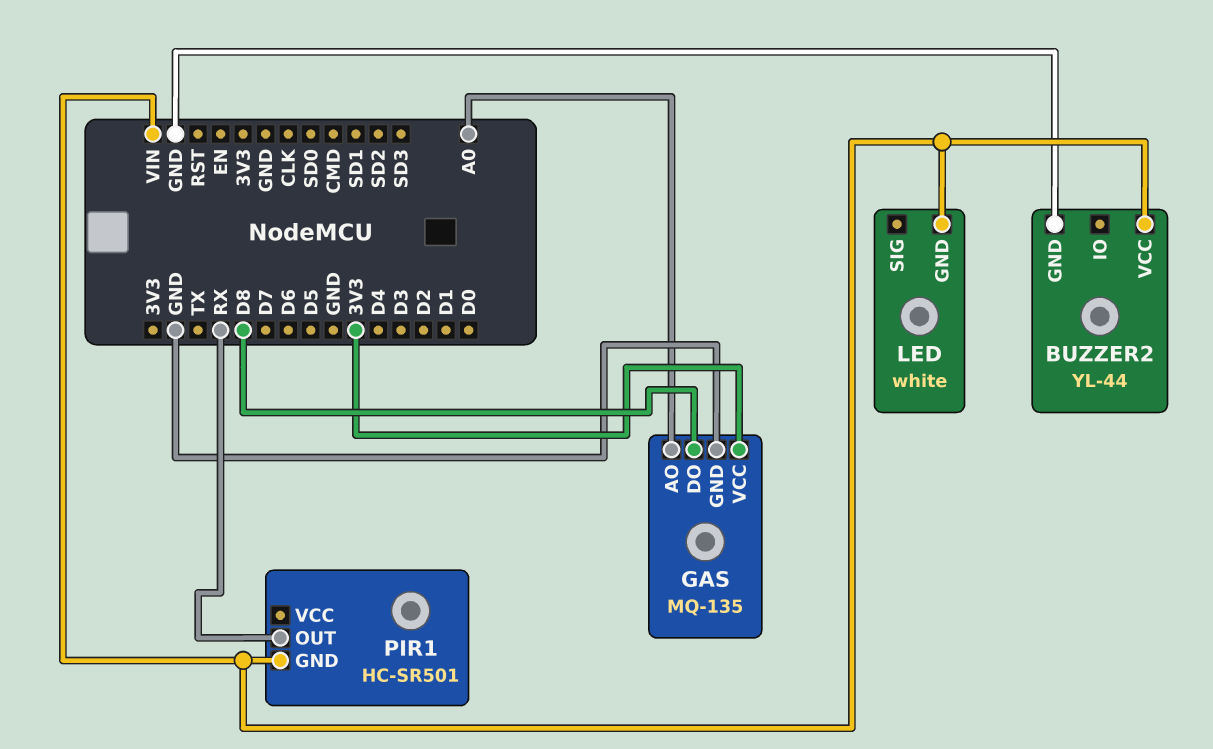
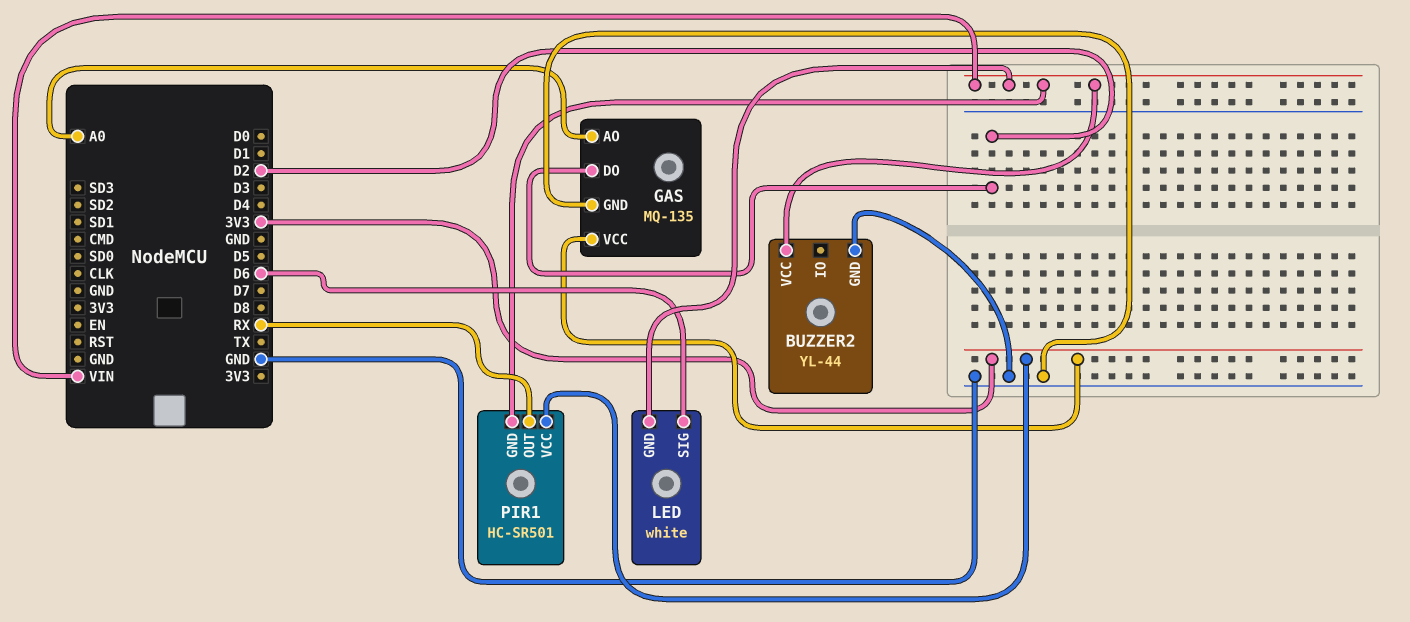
GAS pin DO: D8 -> D2
LED pin SIG: none -> D6
PIR1 pin VCC: none -> 3V3

